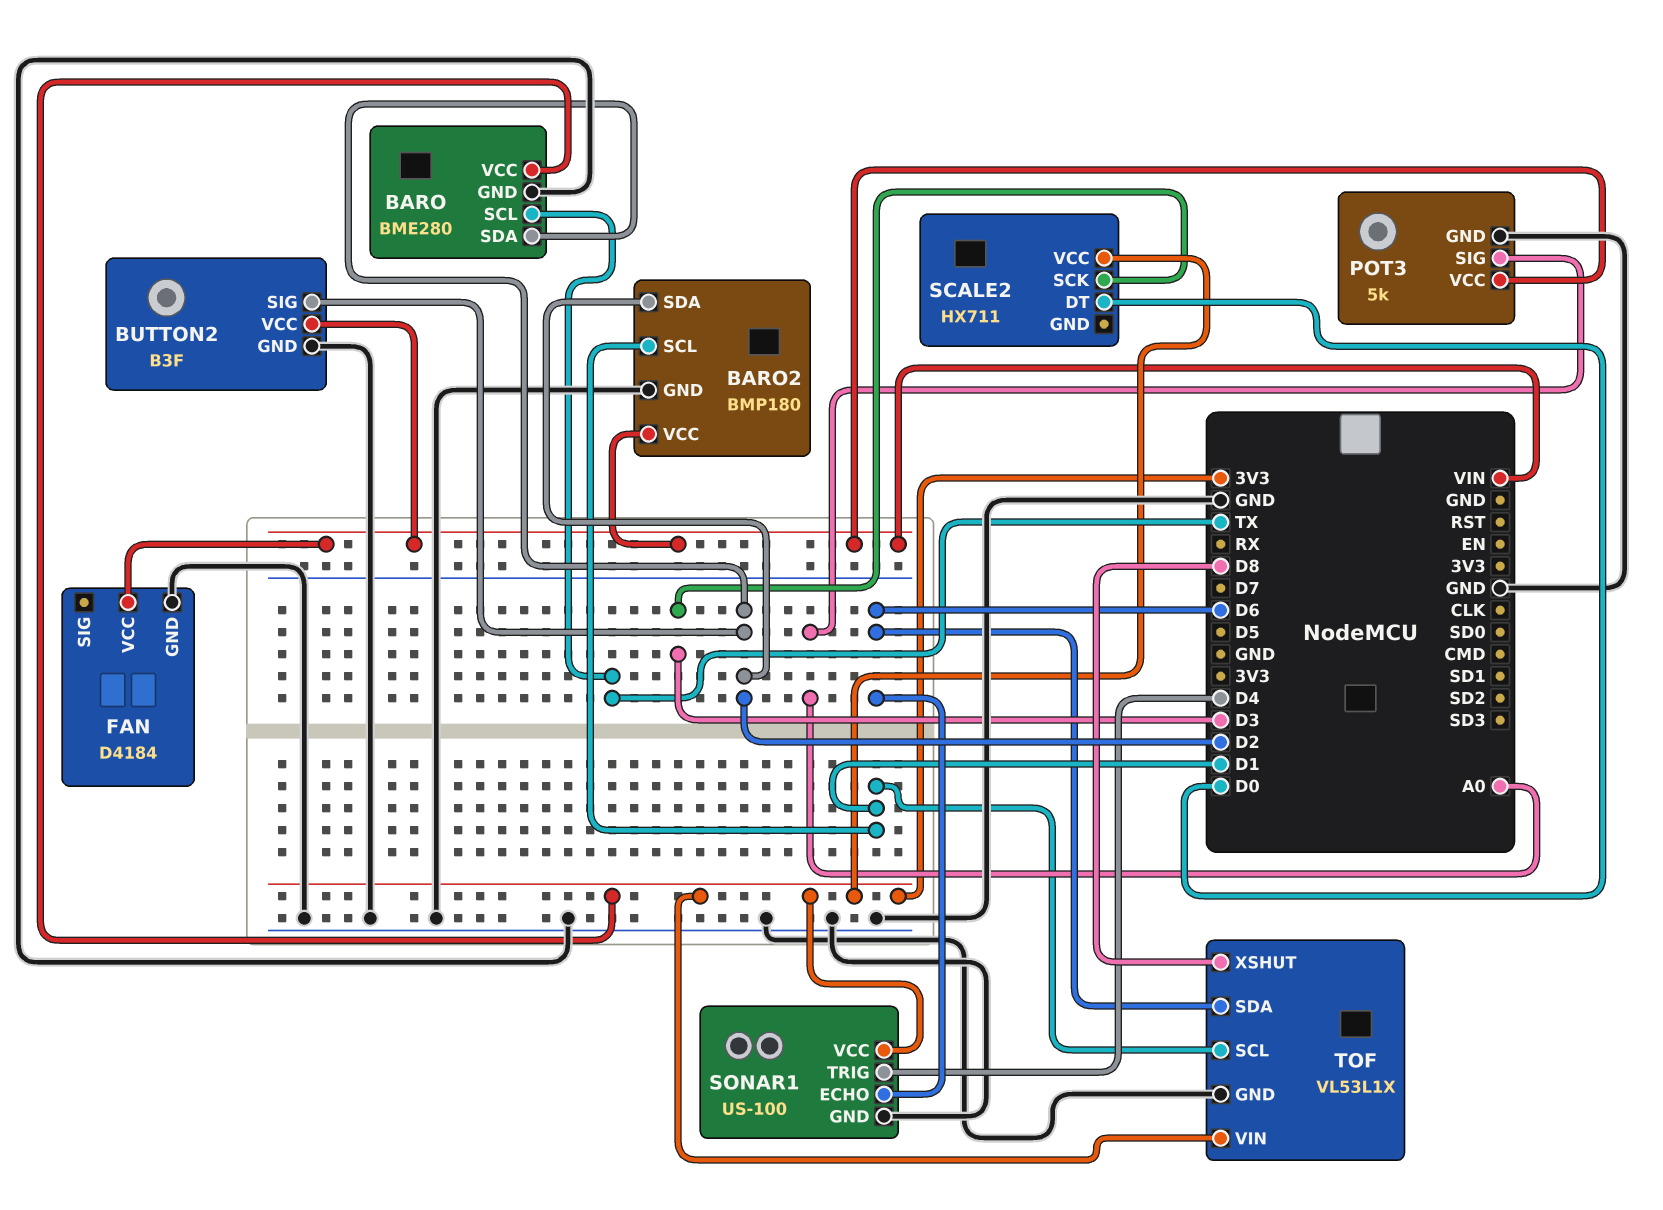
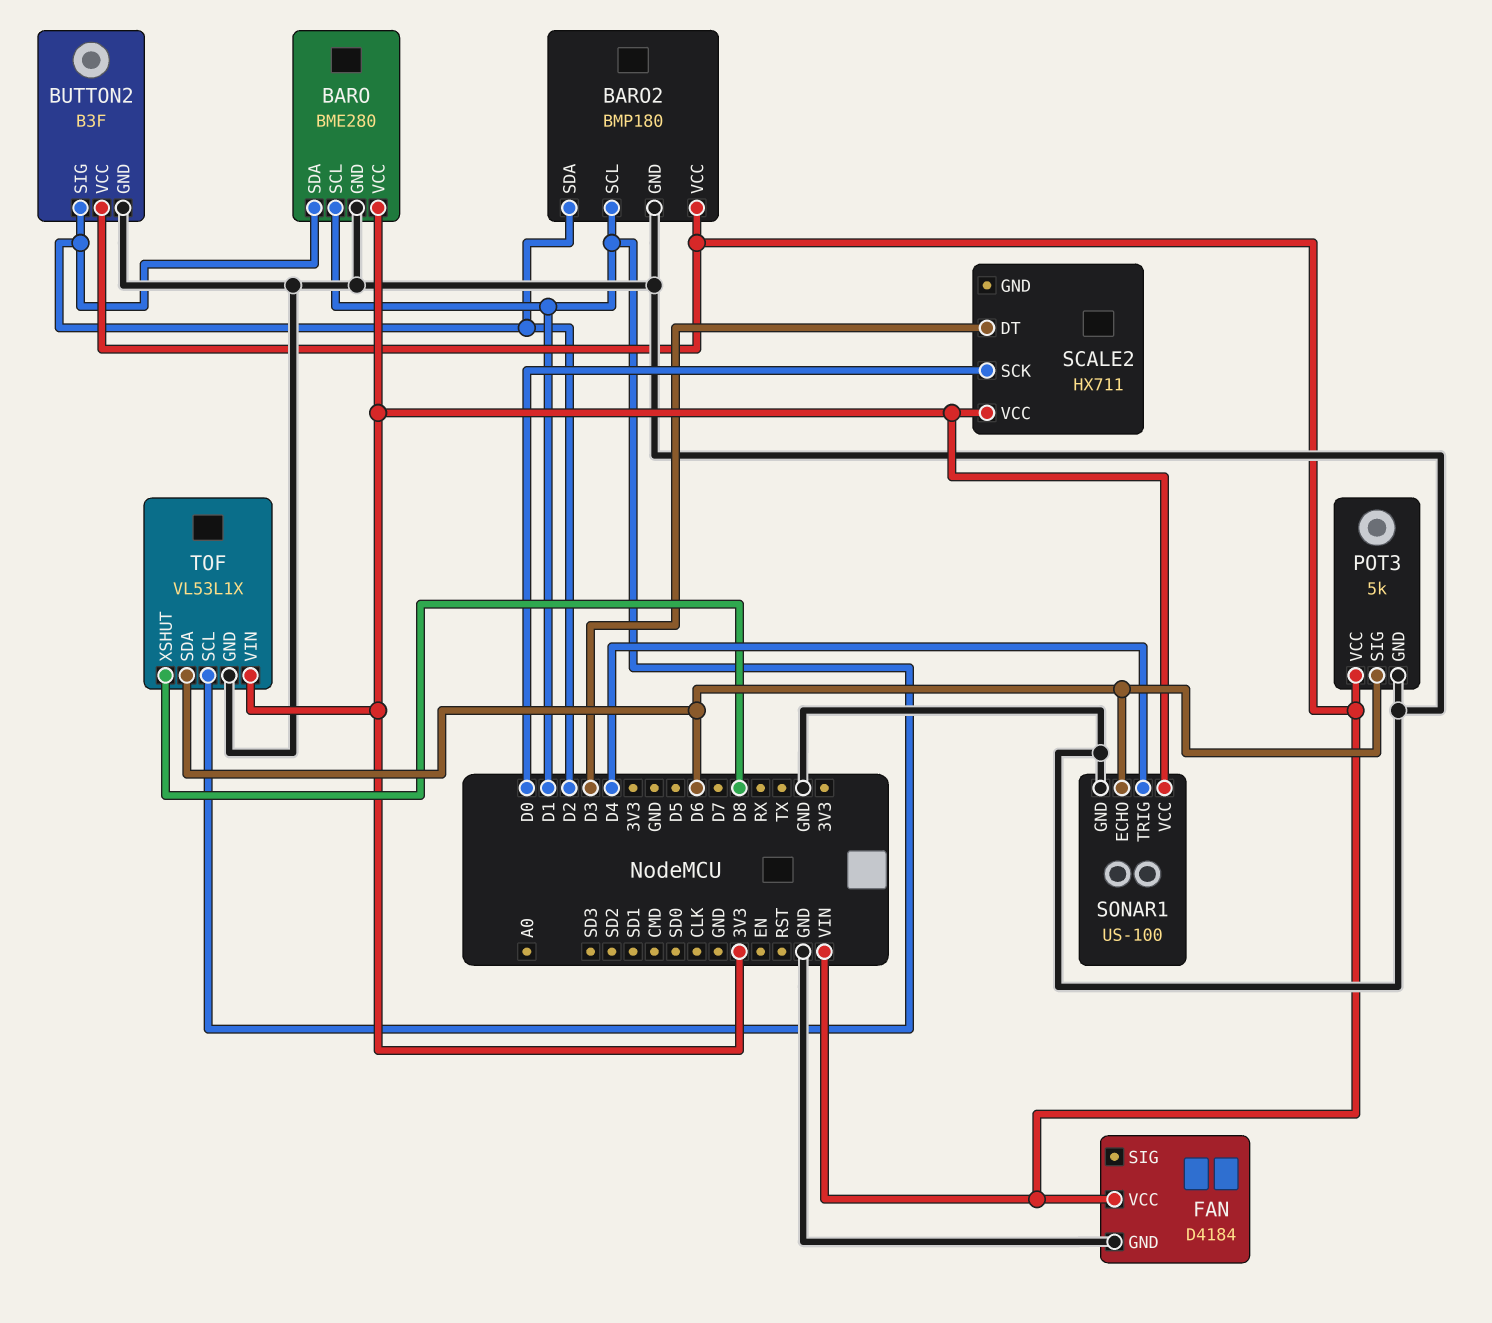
BARO pin SCL: TX -> D1
POT3 pin SIG: A0 -> D6
SCALE2 pin DT: D0 -> D3
SCALE2 pin SCK: D3 -> D0

